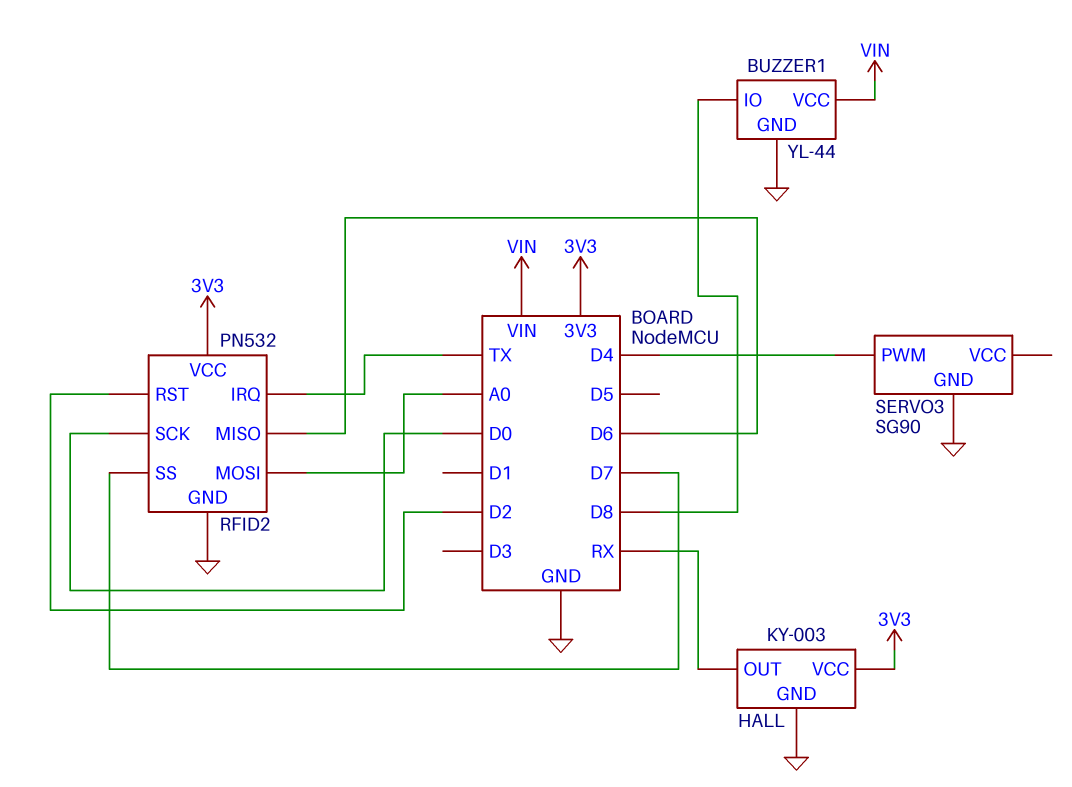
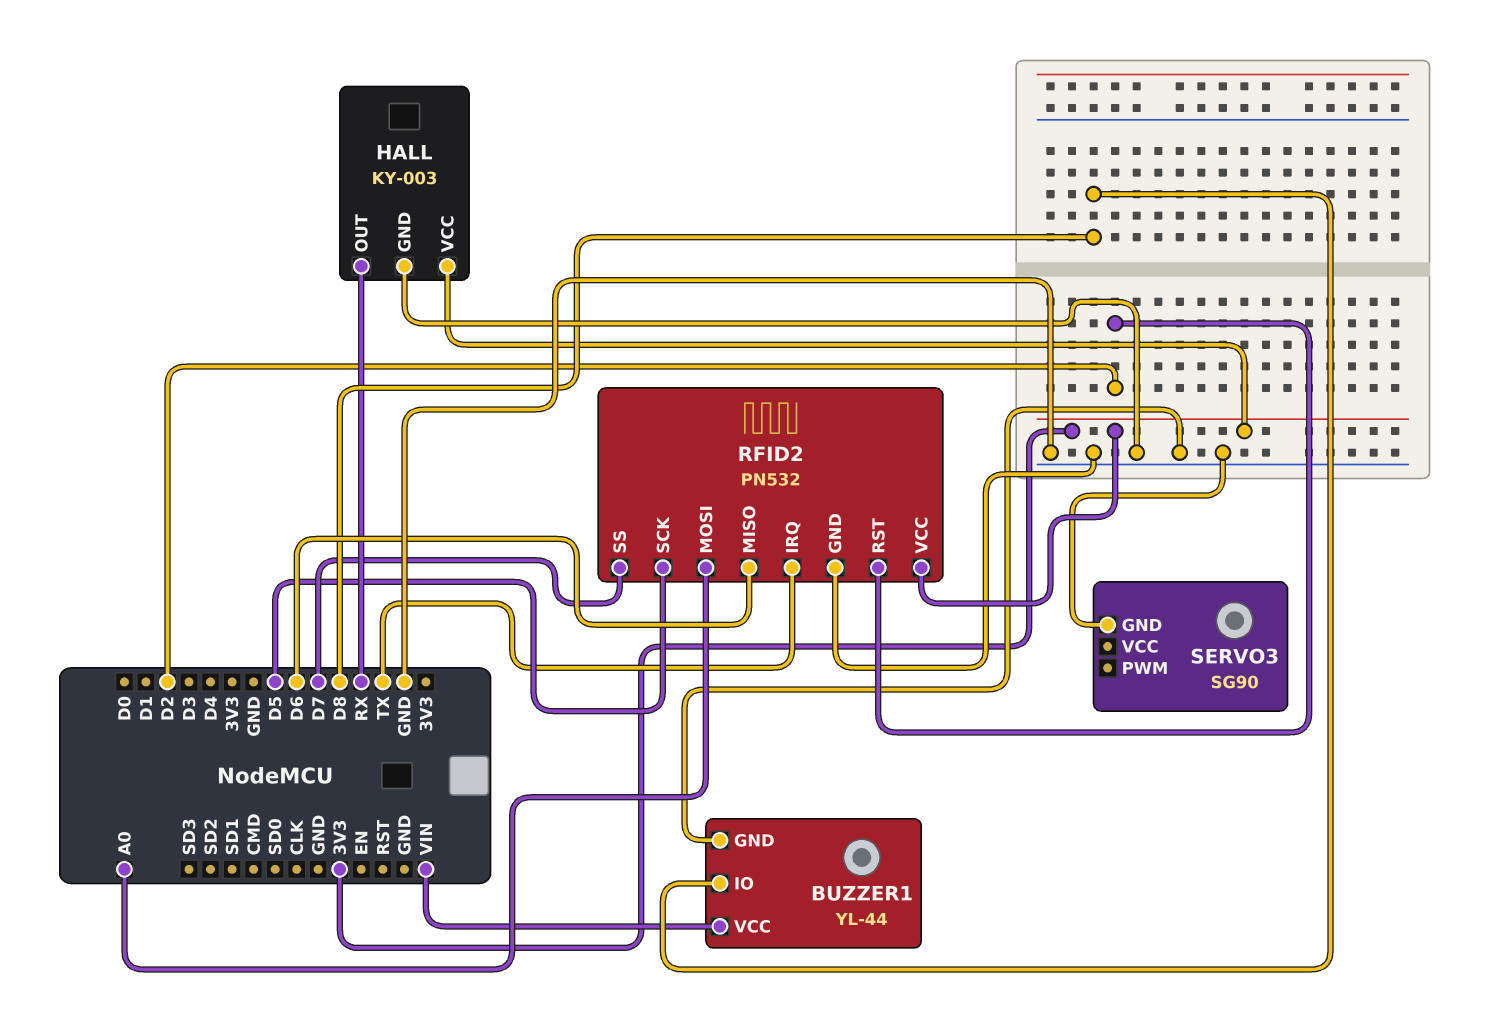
RFID2 pin SCK: D0 -> D5
SERVO3 pin PWM: D4 -> none

